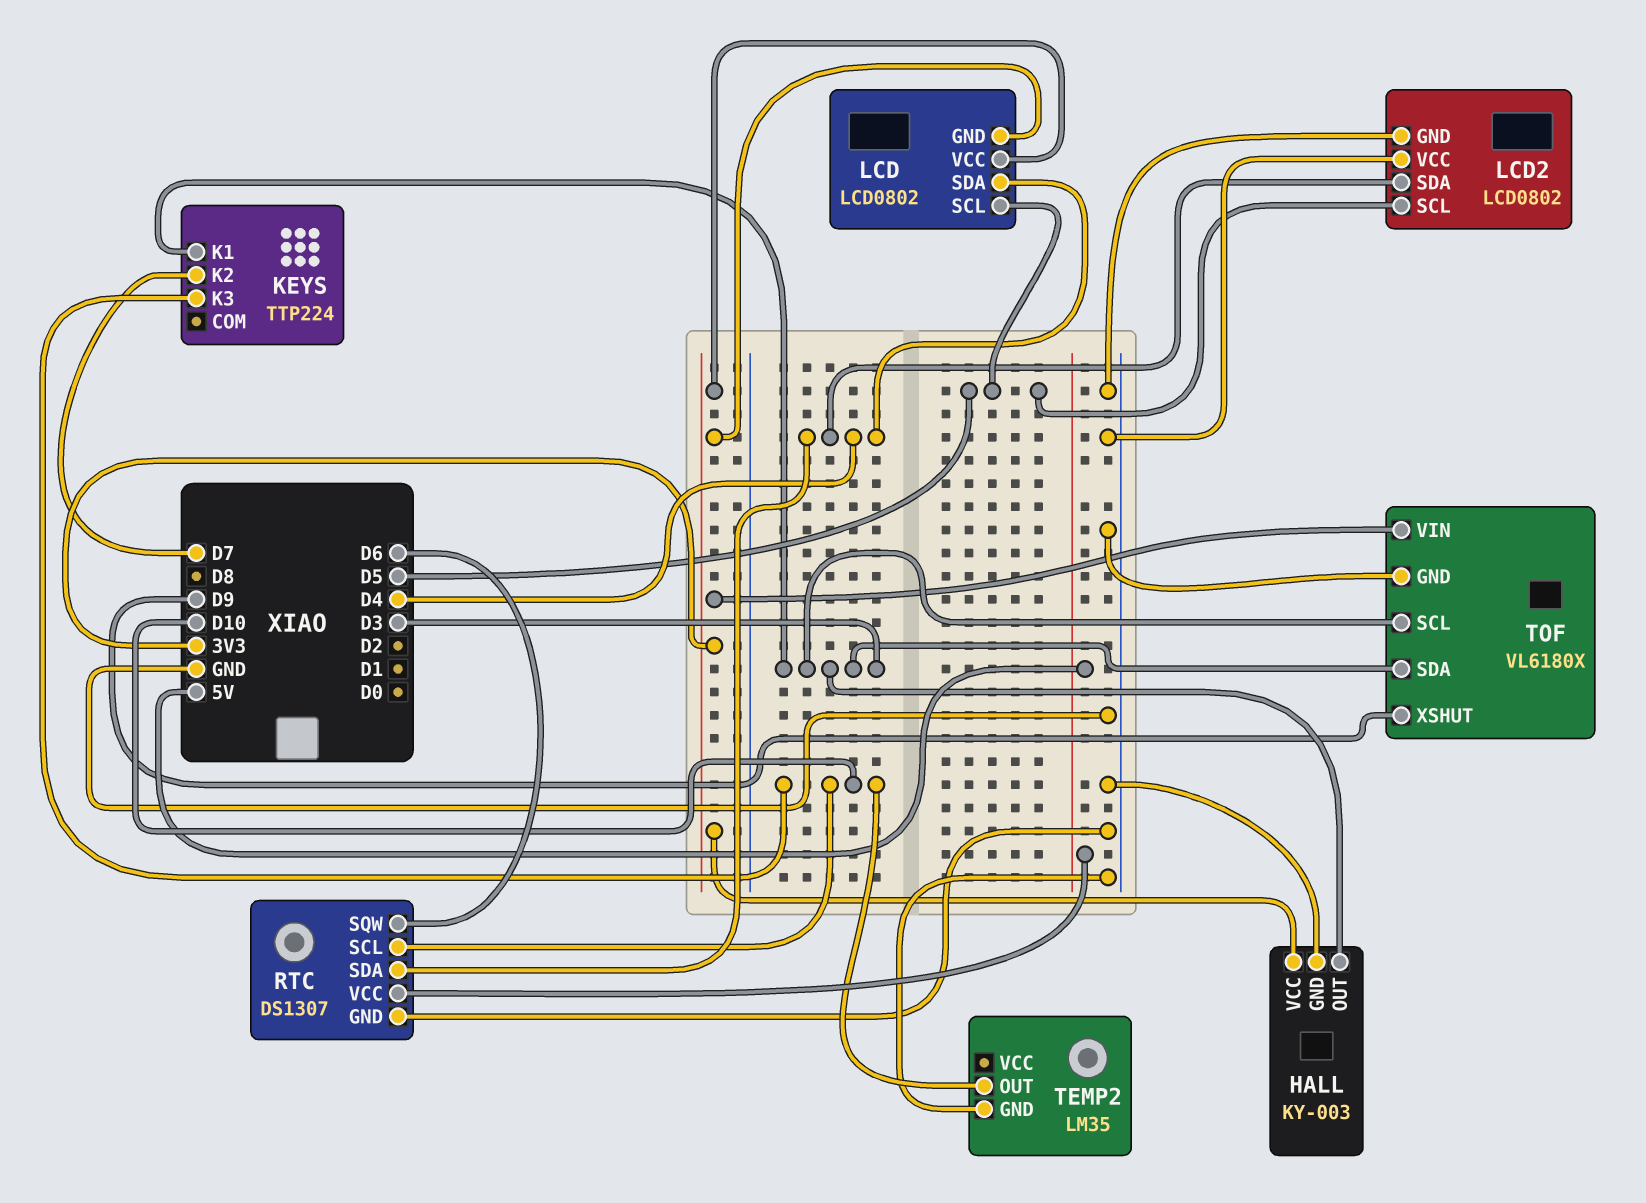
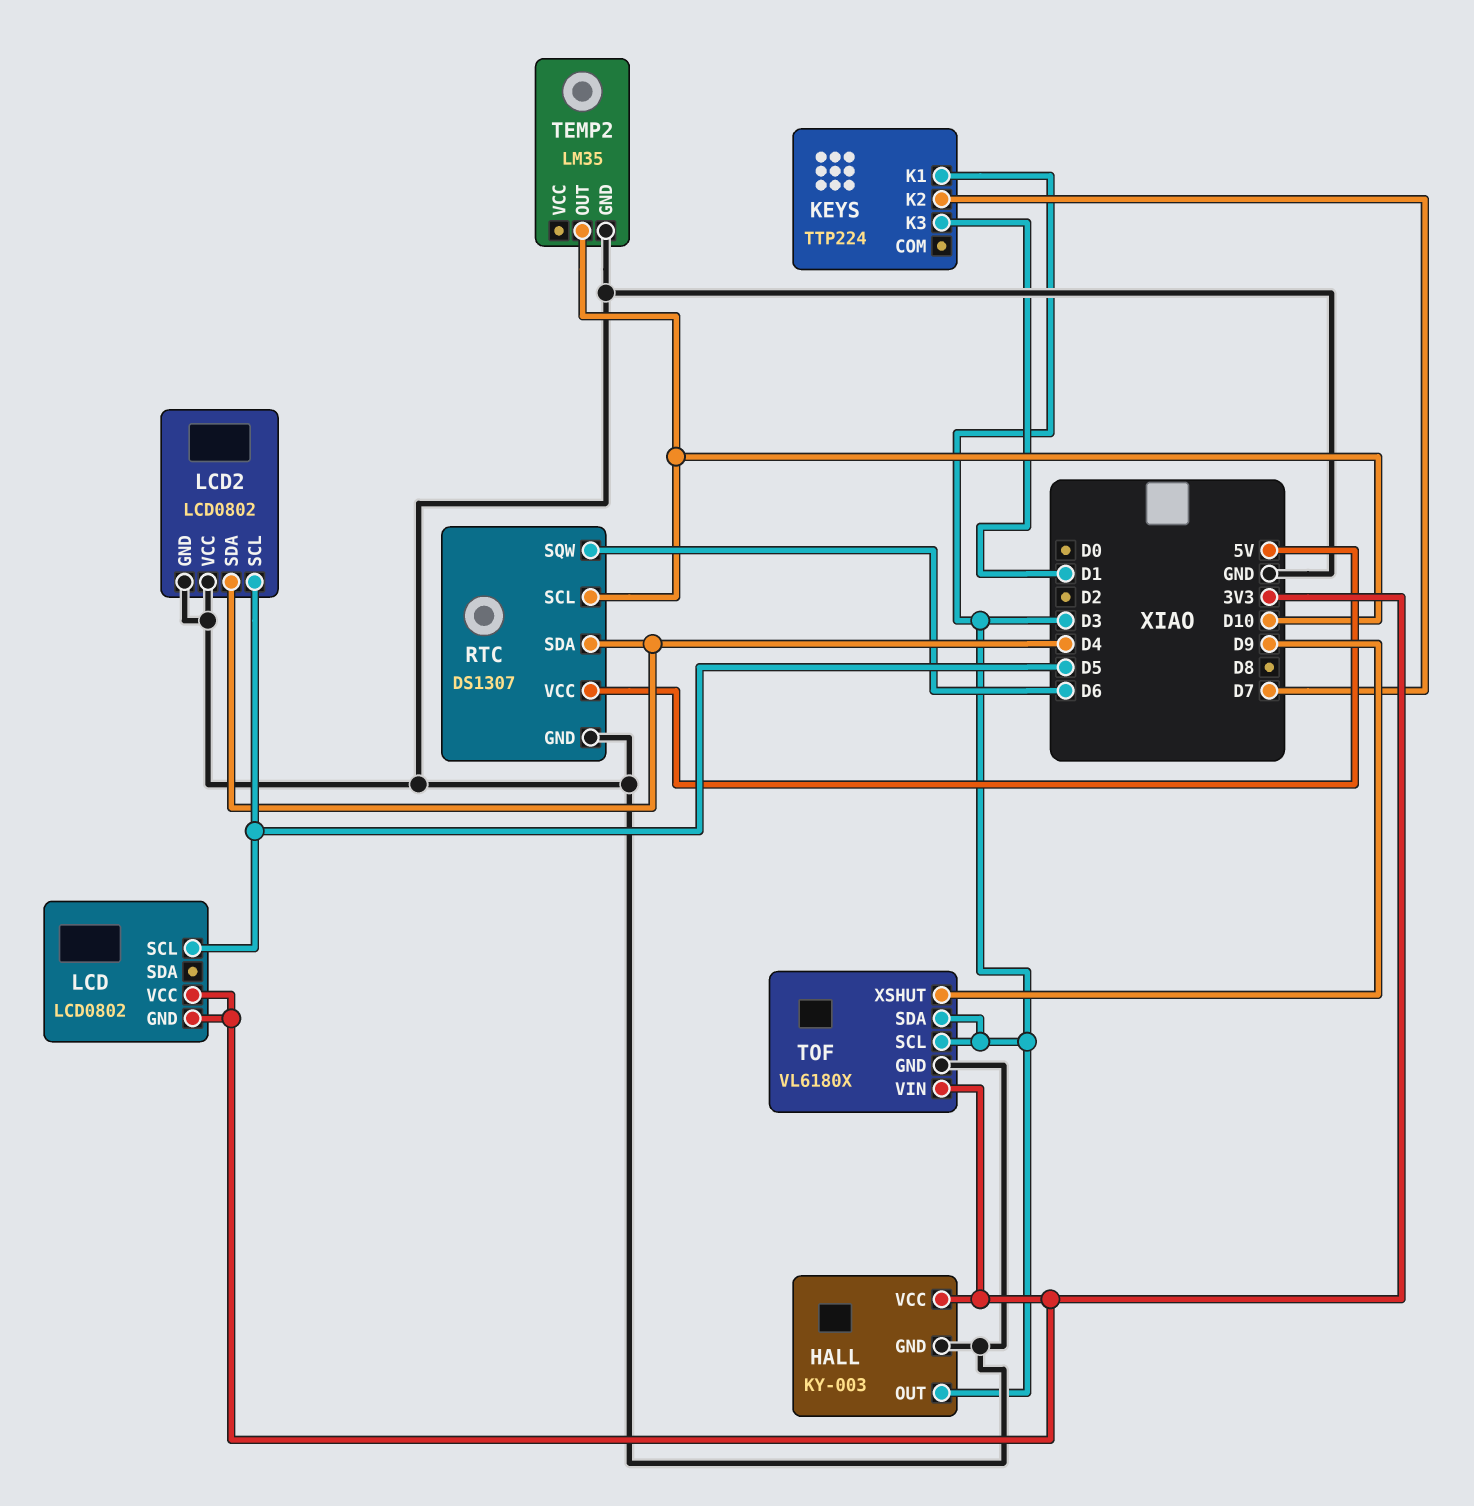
KEYS pin K3: D10 -> D1
LCD pin SDA: D4 -> none

